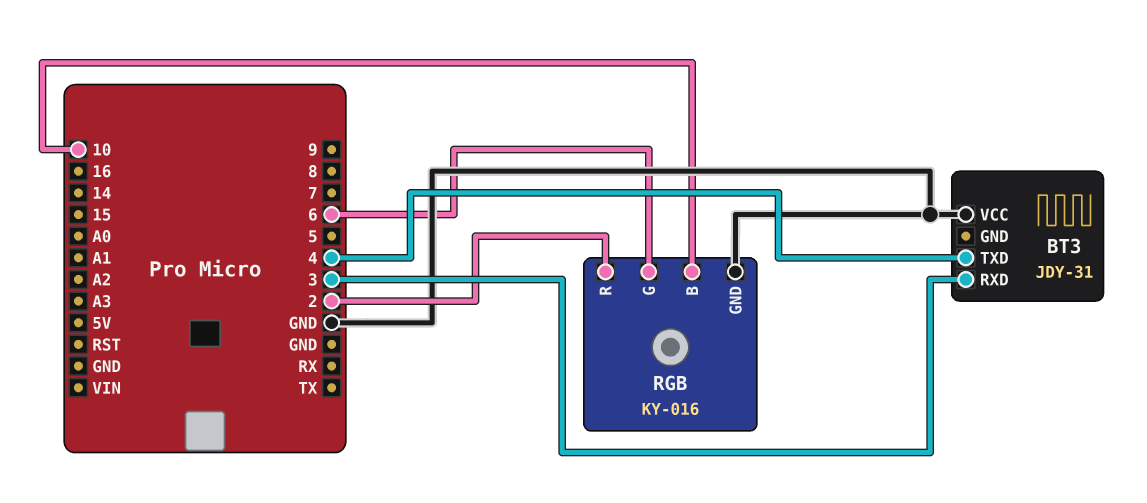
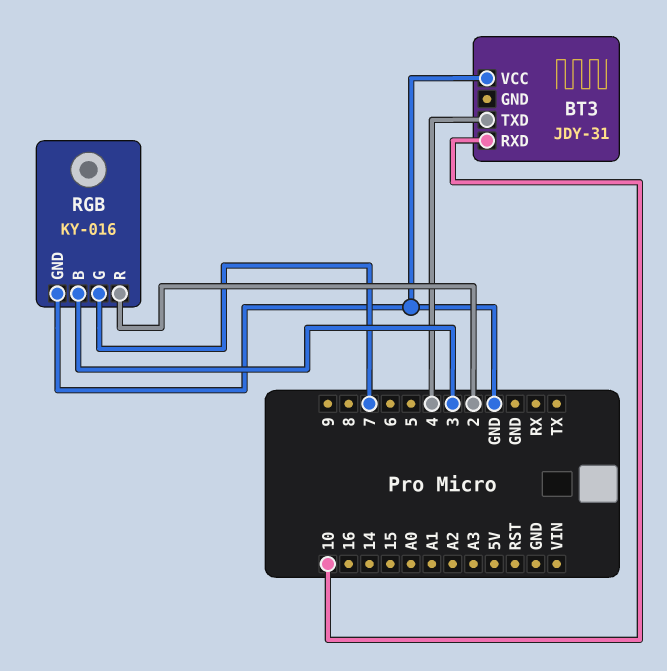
BT3 pin RXD: 3 -> 10
RGB pin B: 10 -> 3
RGB pin G: 6 -> 7

